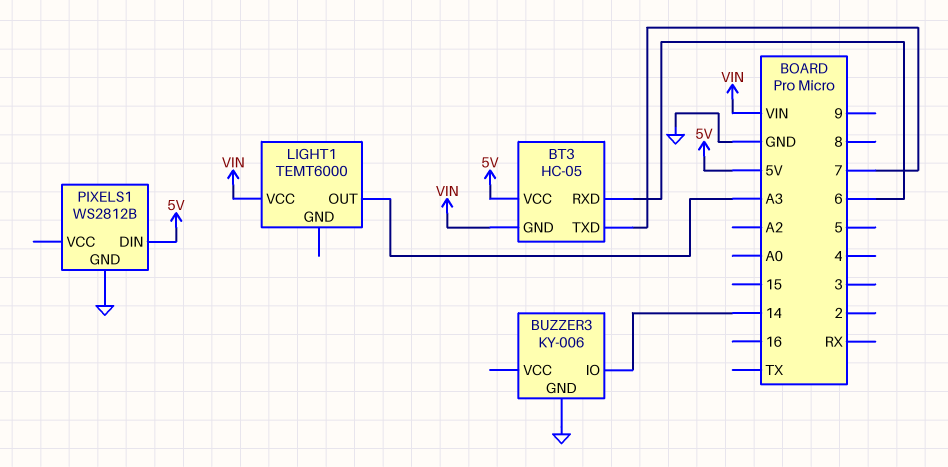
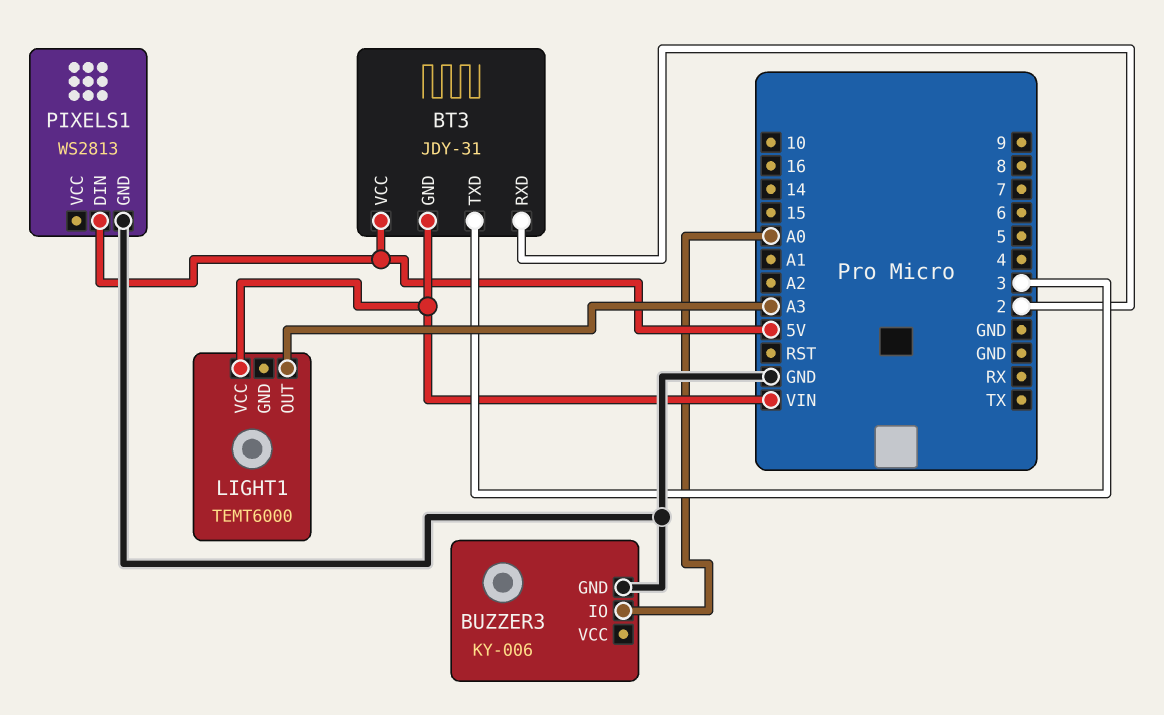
BT3: HC-05 -> JDY-31
BT3 pin RXD: 6 -> 2
BT3 pin TXD: 7 -> 3
BUZZER3 pin IO: 14 -> A0
PIXELS1: WS2812B -> WS2813

